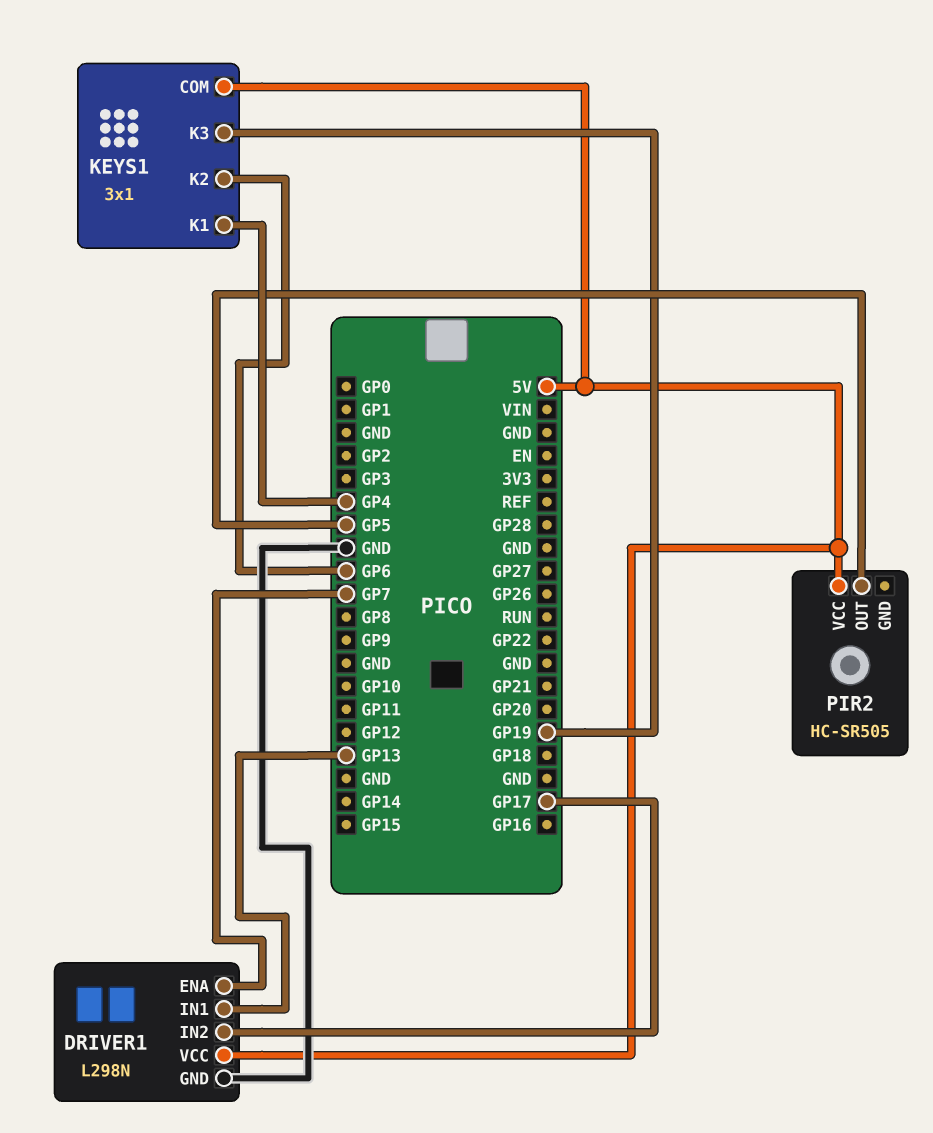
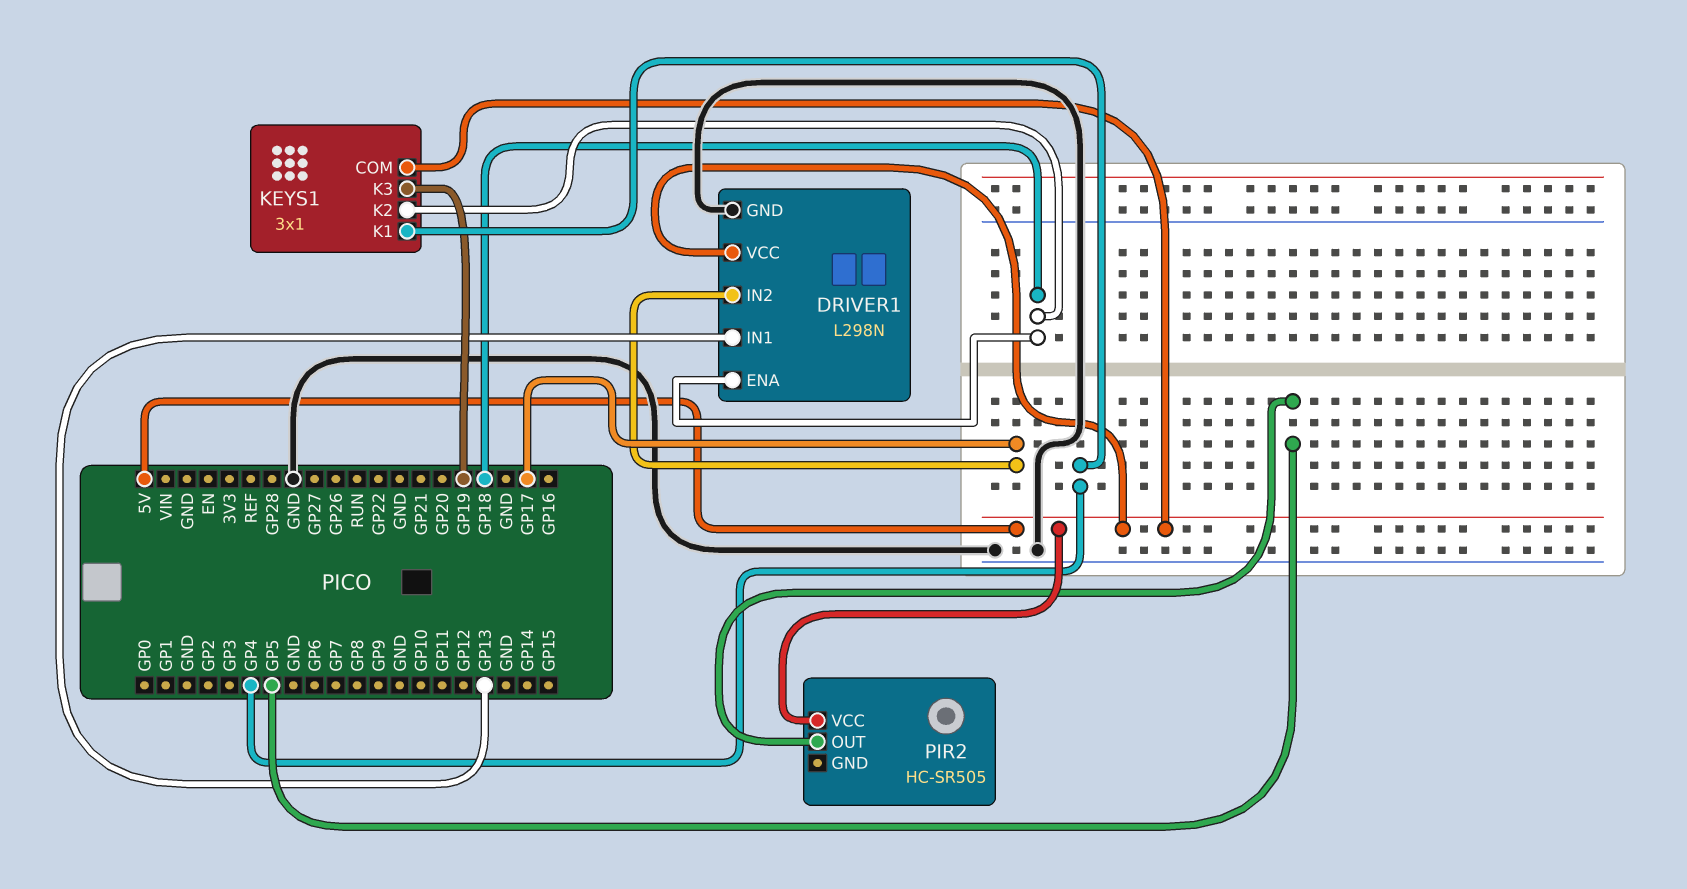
DRIVER1 pin ENA: GP7 -> GP18
KEYS1 pin K2: GP6 -> GP18

